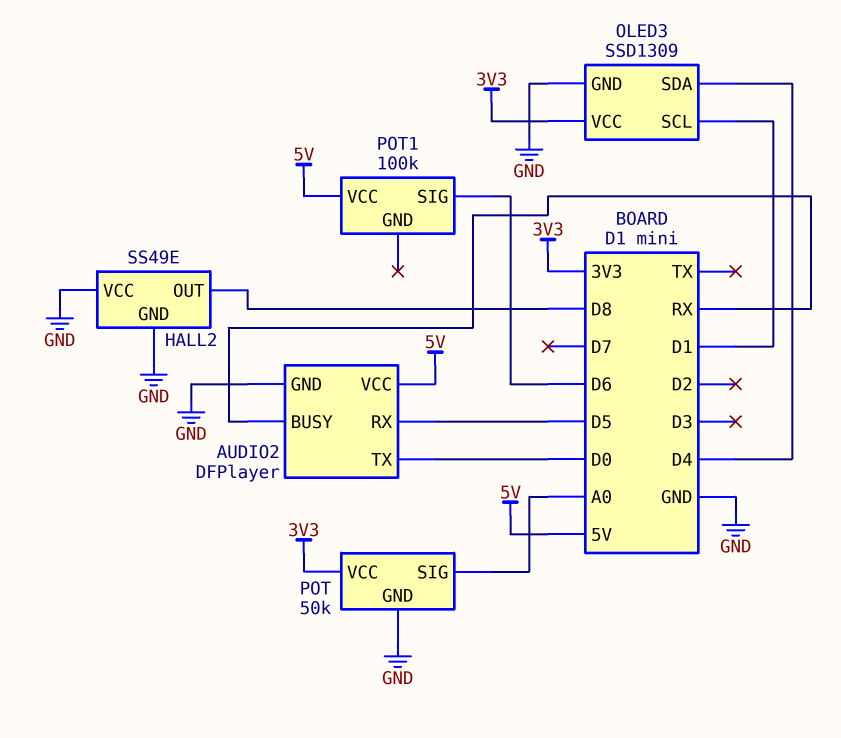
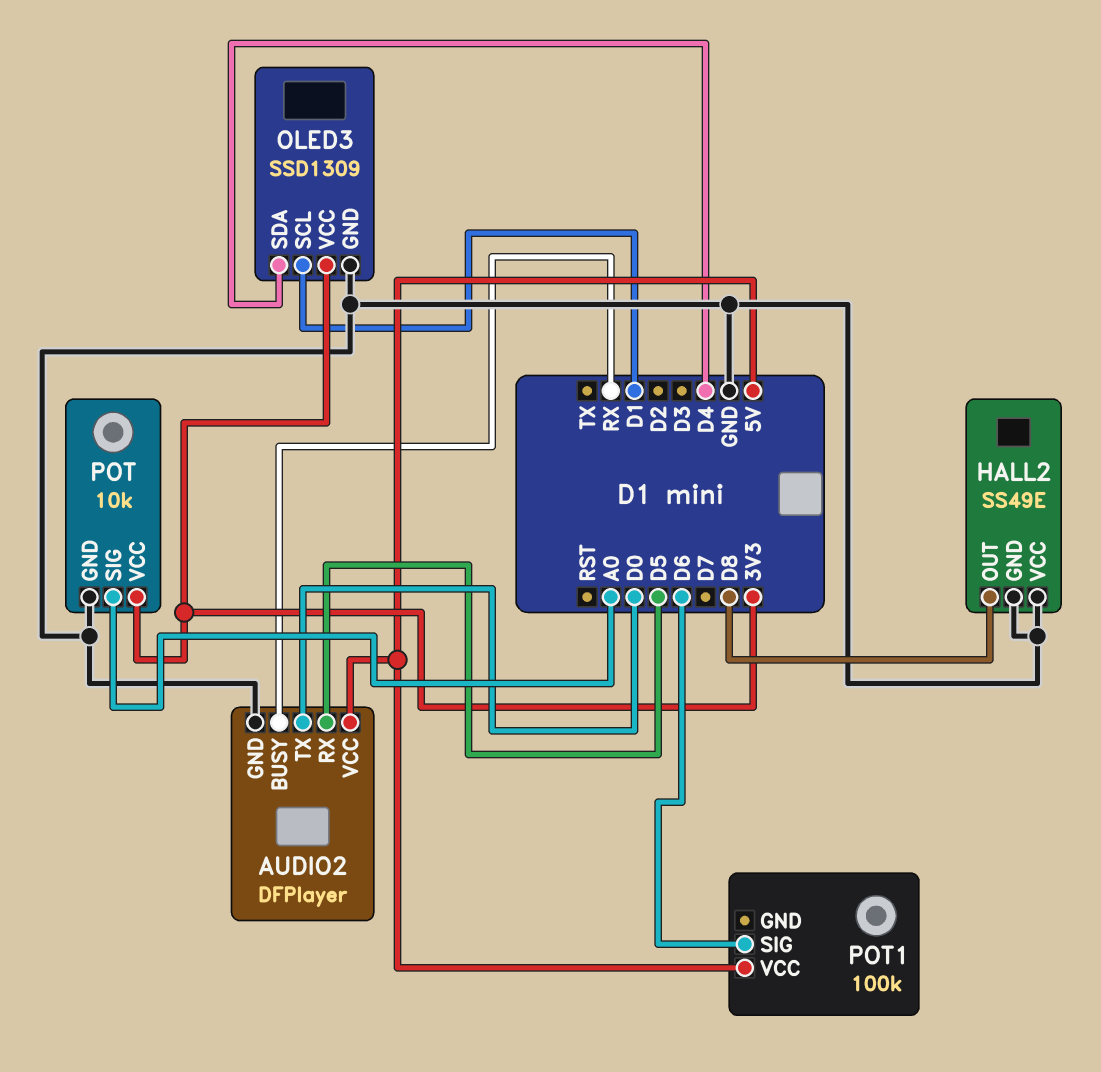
POT: 50k -> 10k

